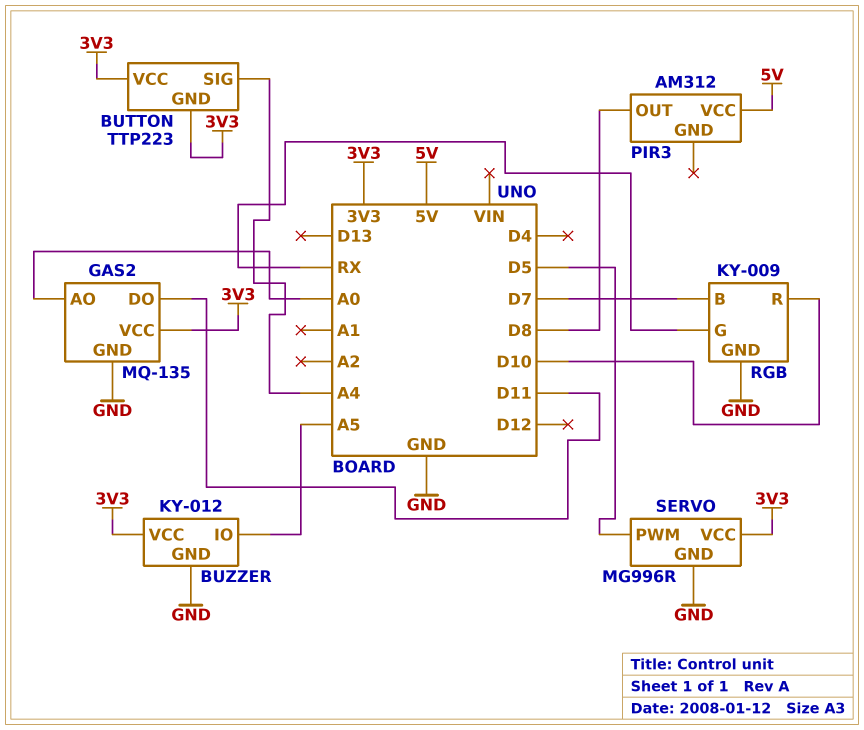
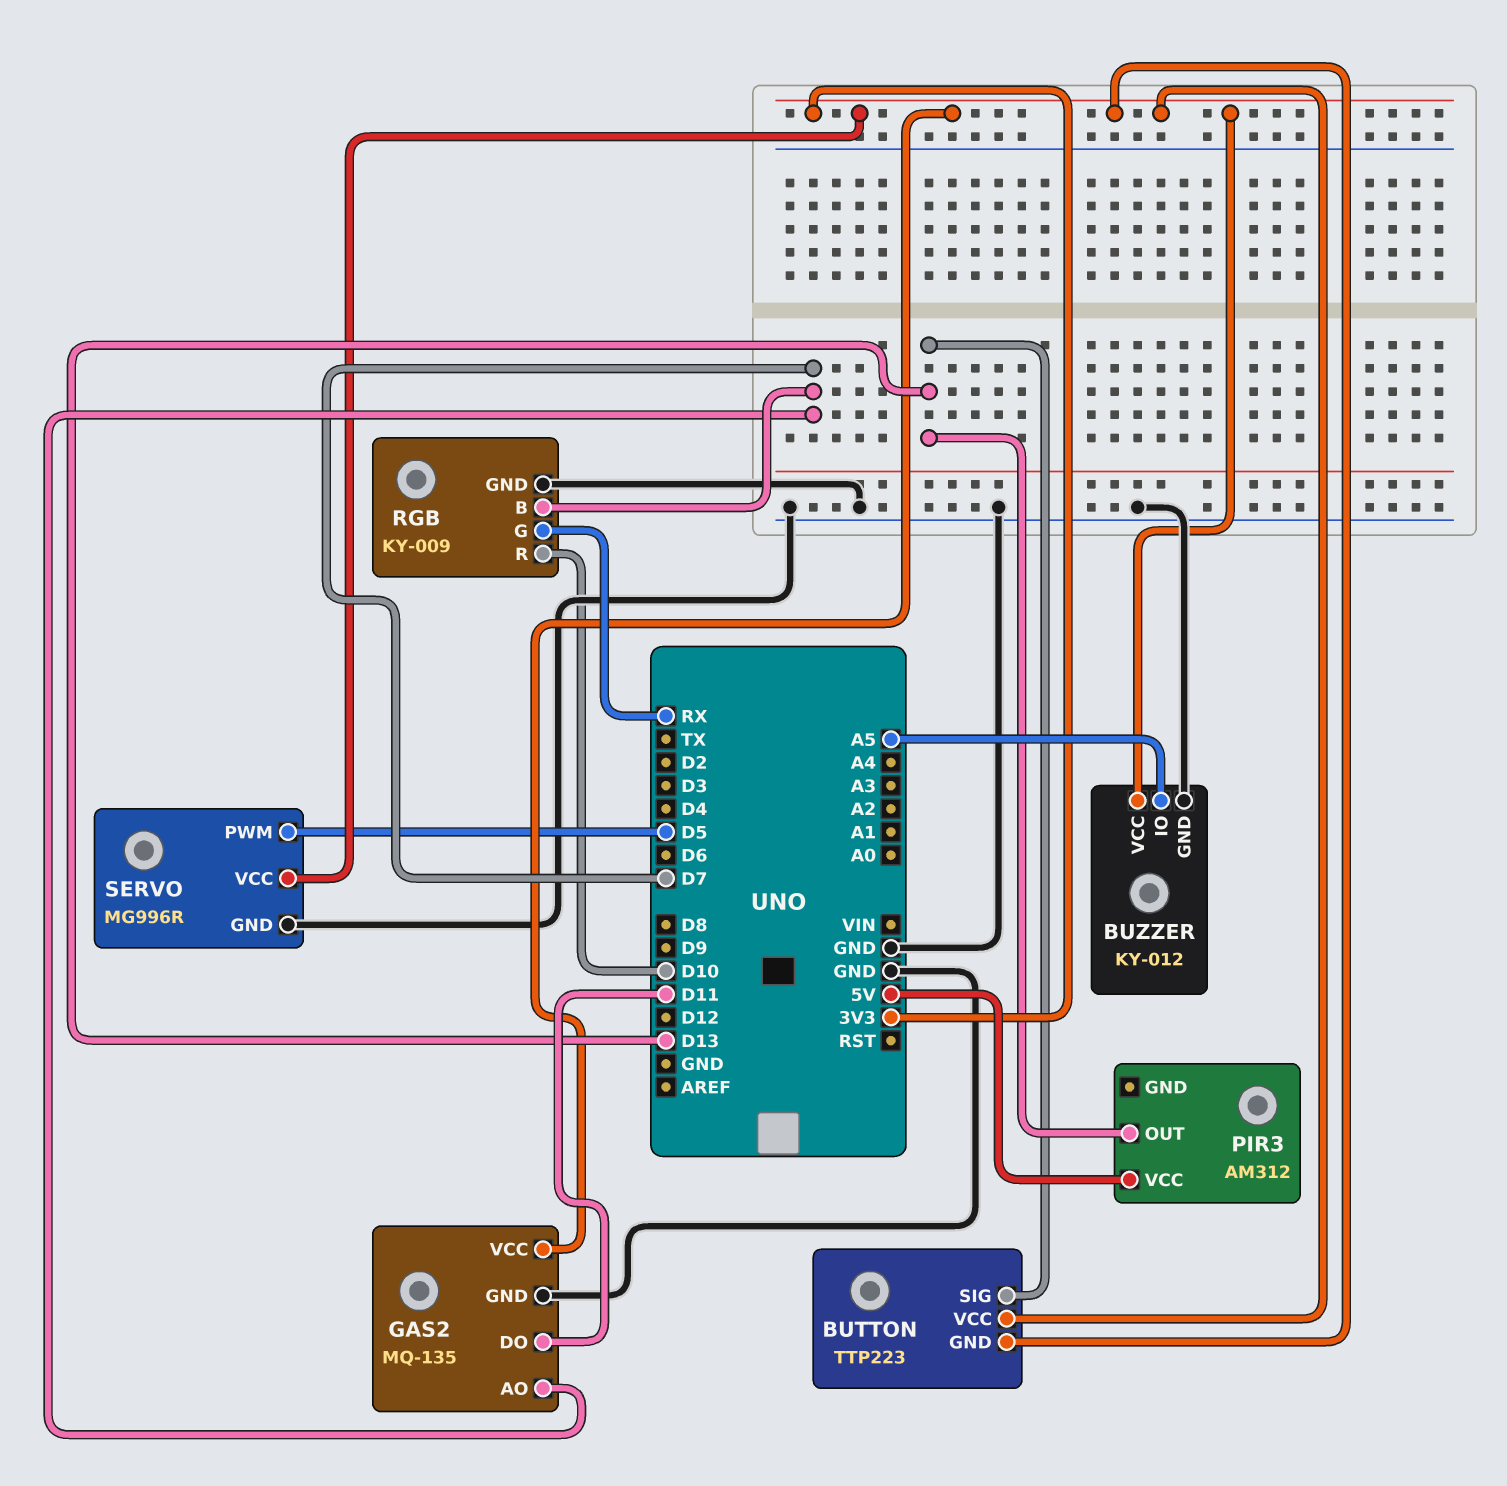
BUTTON pin SIG: A4 -> D13
GAS2 pin AO: A0 -> D7
PIR3 pin OUT: D8 -> D13

